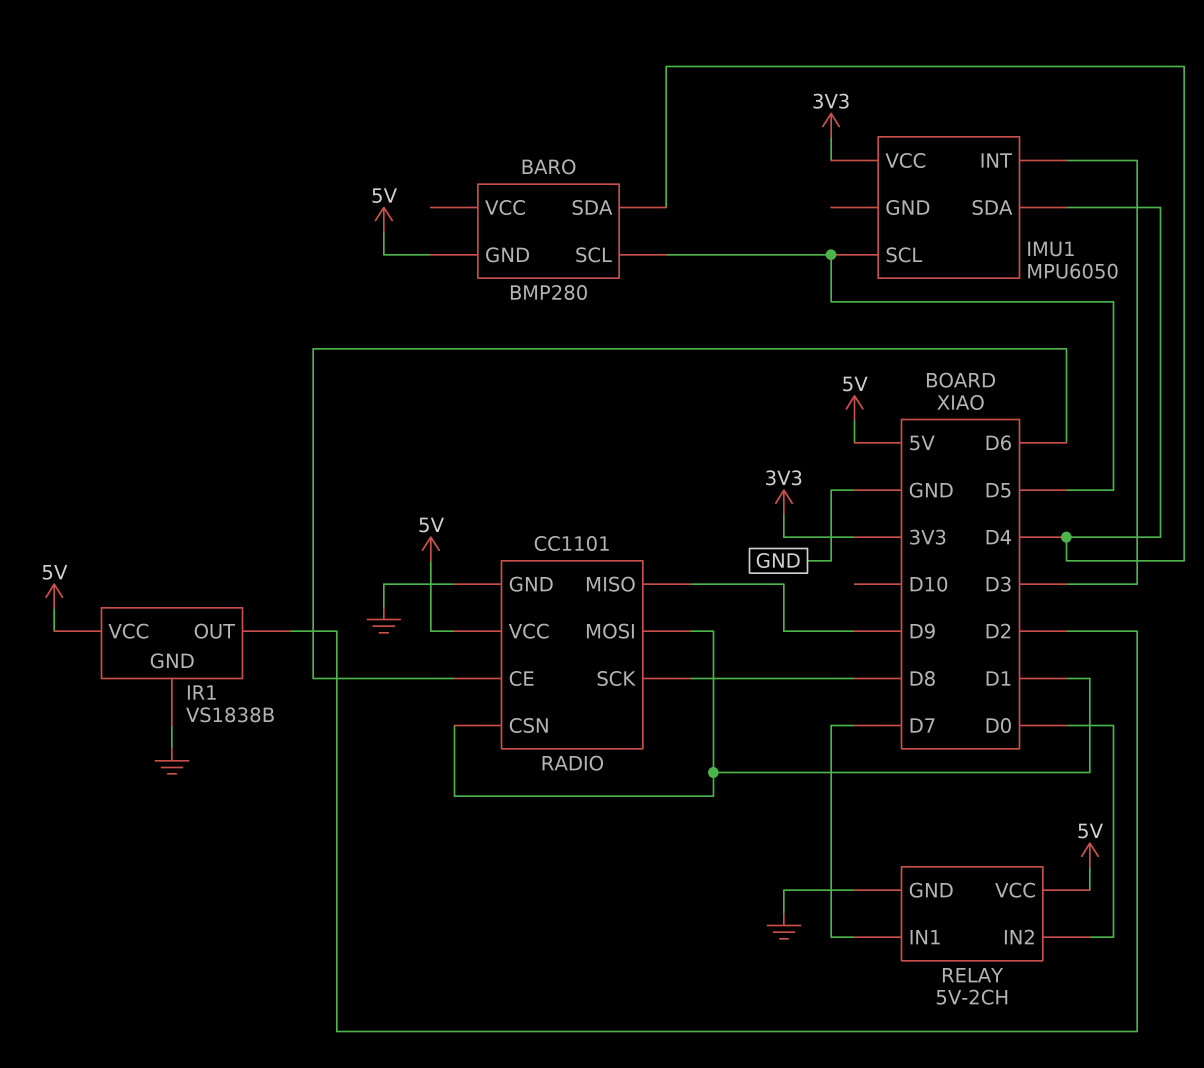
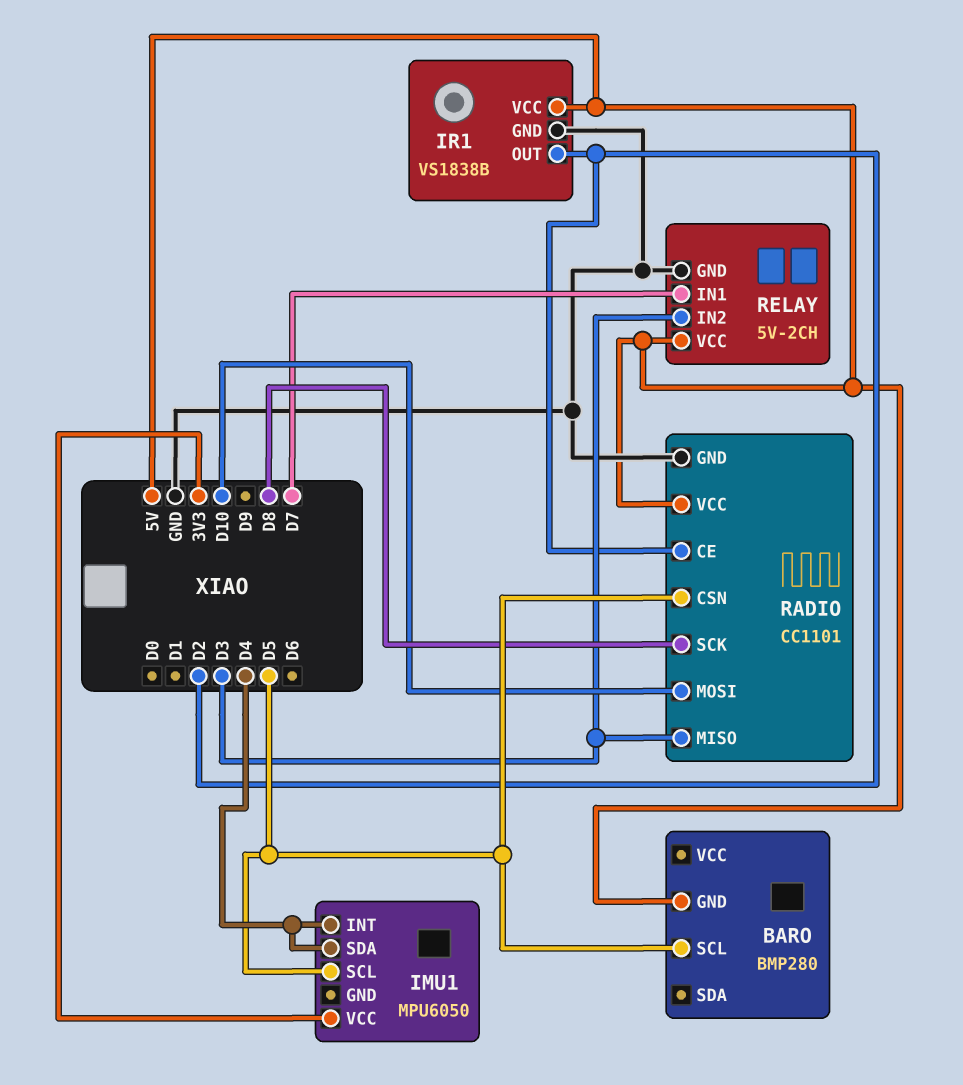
BARO pin SDA: D4 -> none
IMU1 pin INT: D3 -> D4
RADIO pin CE: D6 -> D2
RADIO pin CSN: D1 -> D5
RADIO pin MISO: D9 -> D3
RADIO pin MOSI: D1 -> D10
RELAY pin IN2: D0 -> D3

